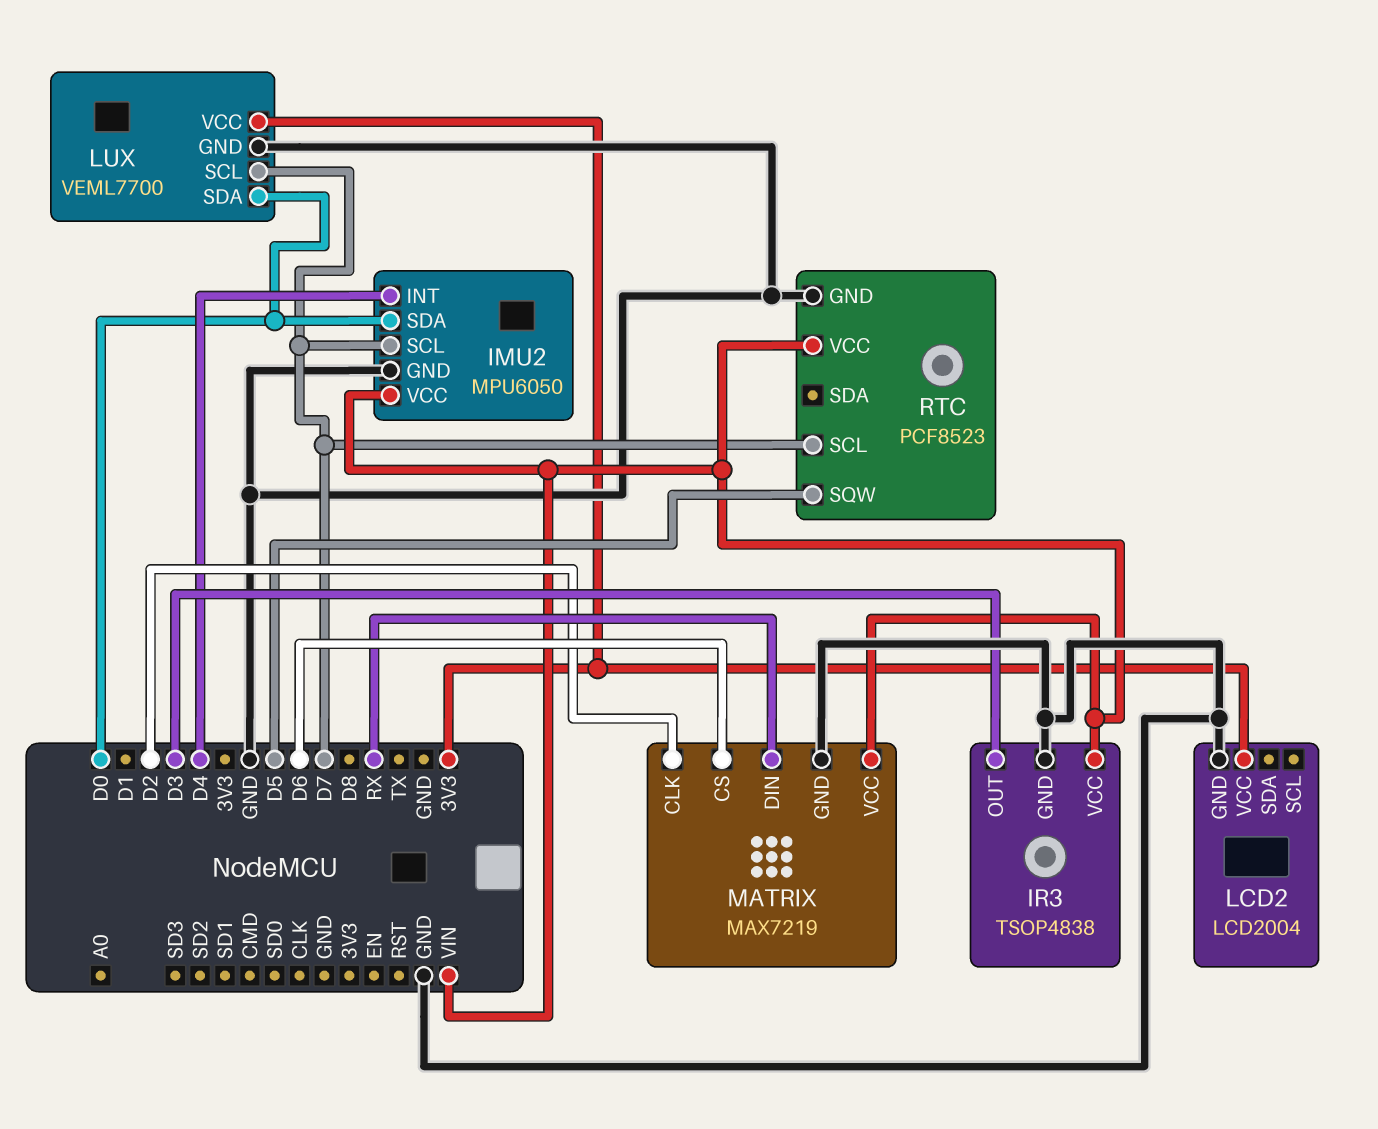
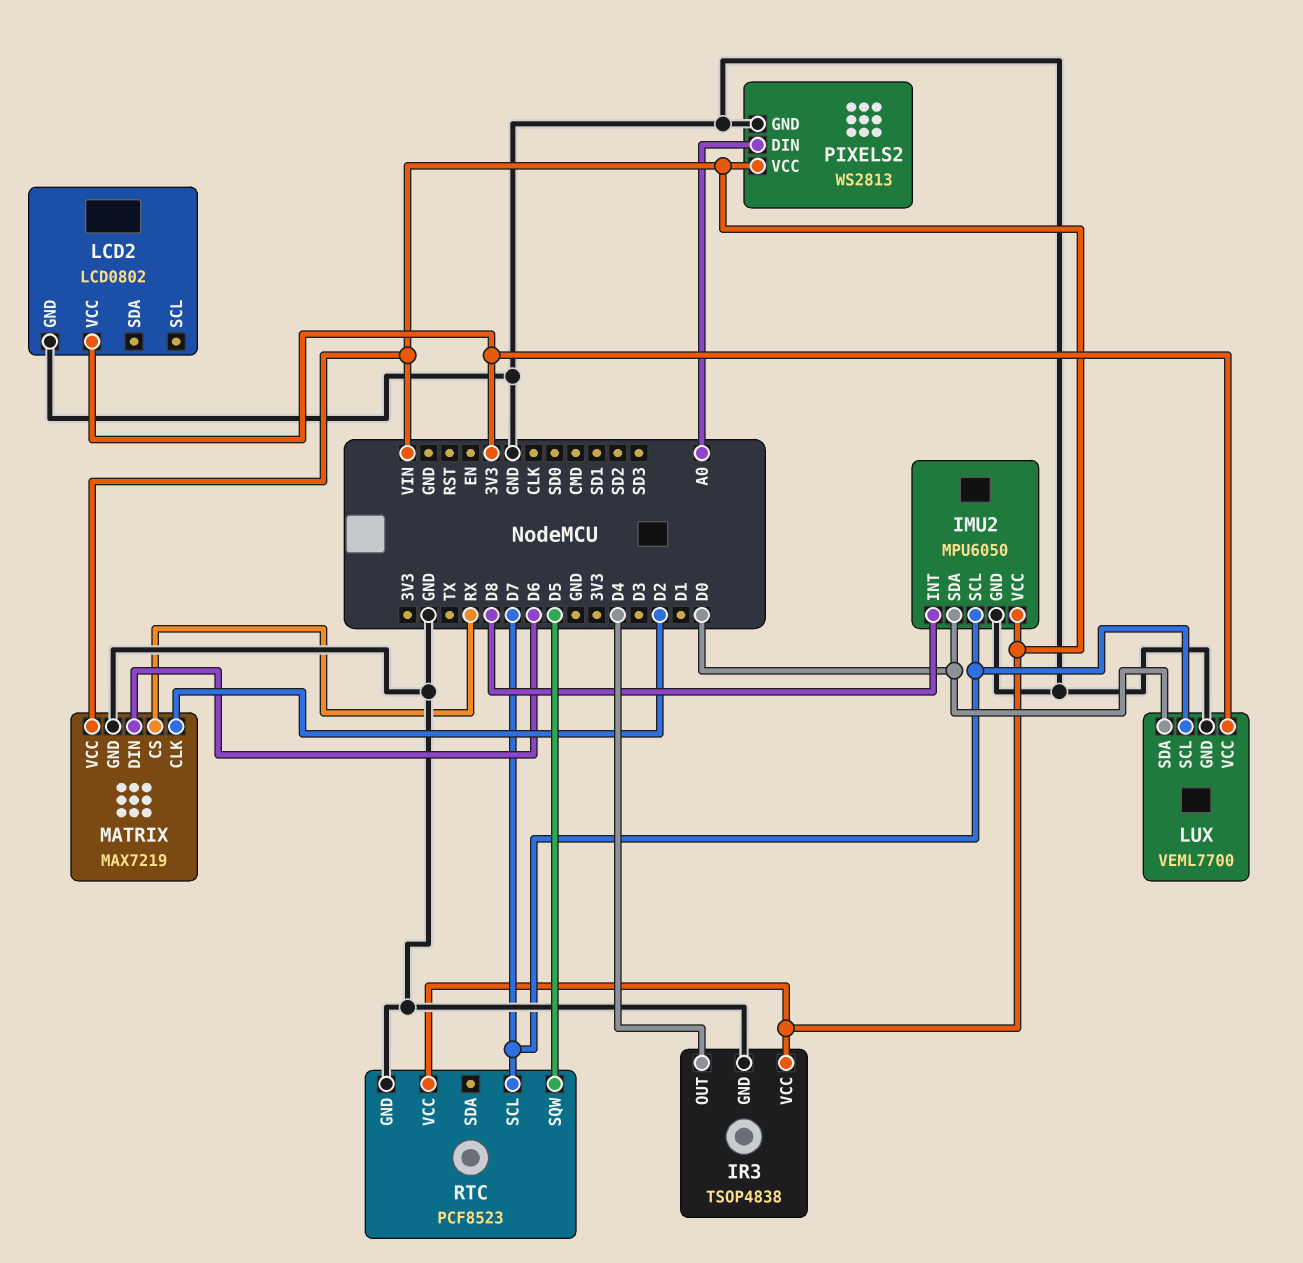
IMU2 pin INT: D4 -> D8
IR3 pin OUT: D3 -> D4
LCD2: LCD2004 -> LCD0802
MATRIX pin CS: D6 -> RX
MATRIX pin DIN: RX -> D6
PIXELS2: none -> WS2813
PIXELS2 pin DIN: none -> A0
PIXELS2 pin GND: none -> GND
PIXELS2 pin VCC: none -> VIN

